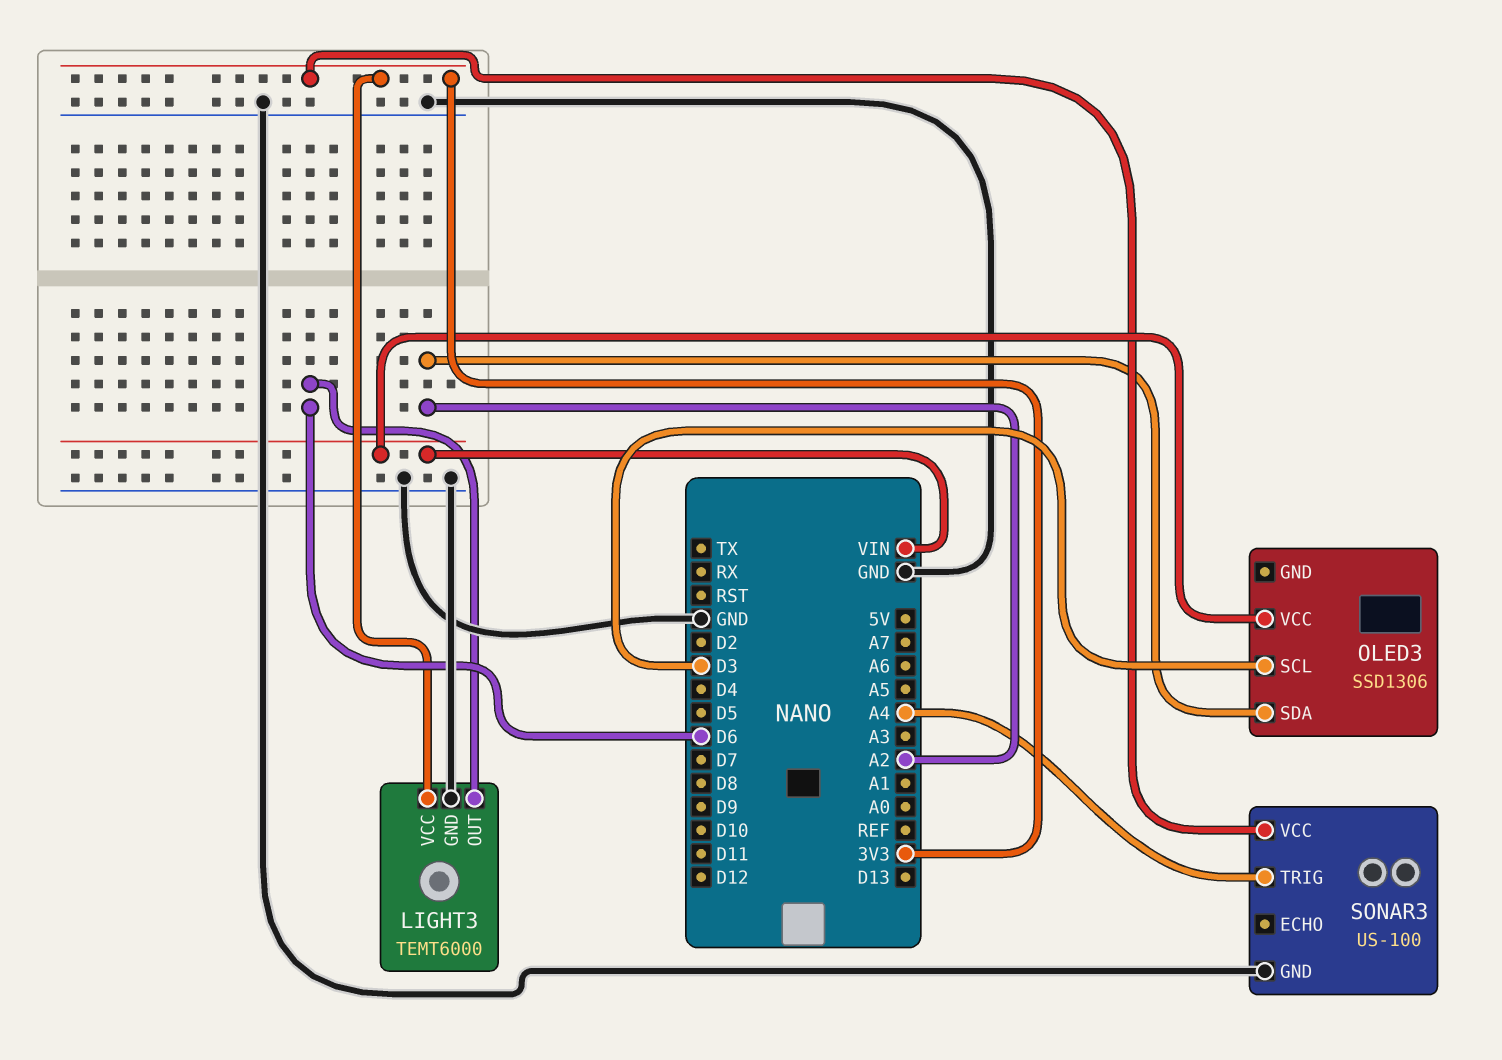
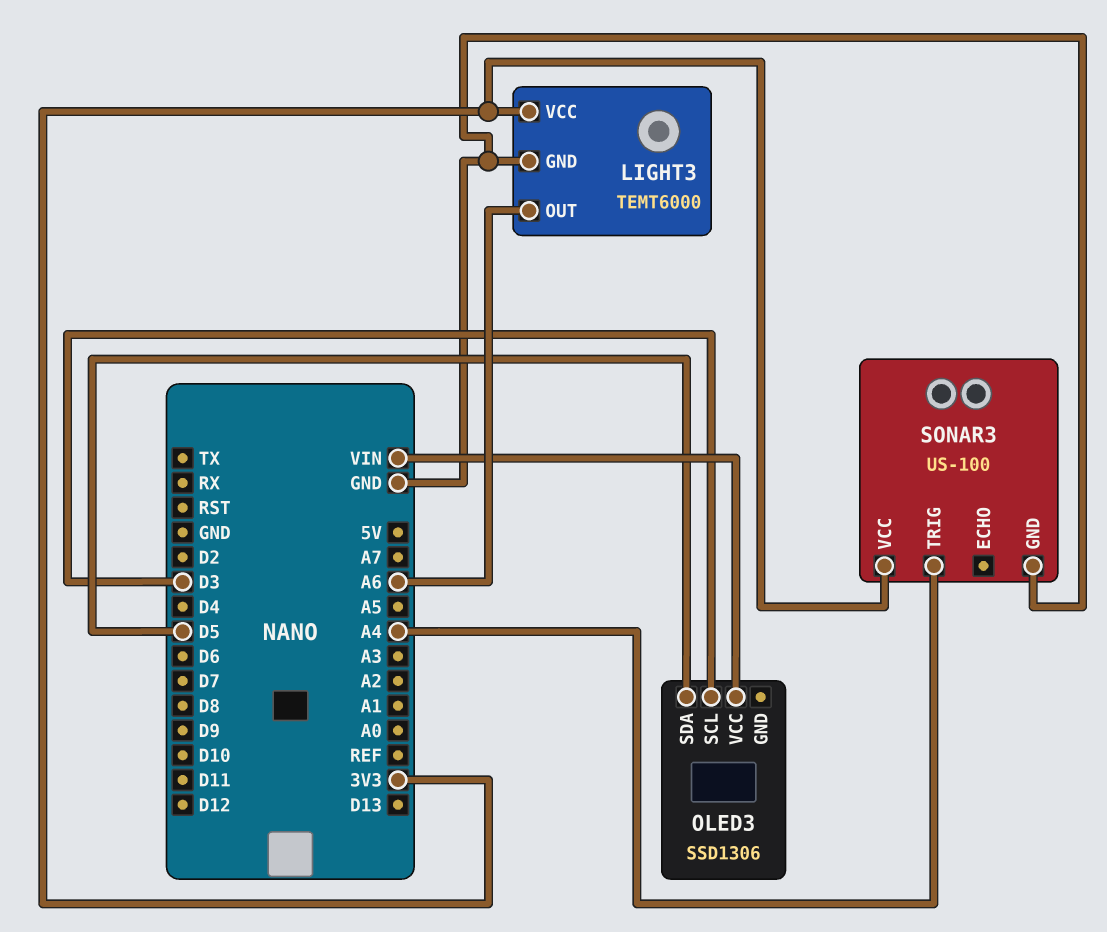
LIGHT3 pin OUT: D6 -> A6
OLED3 pin SDA: A2 -> D5

